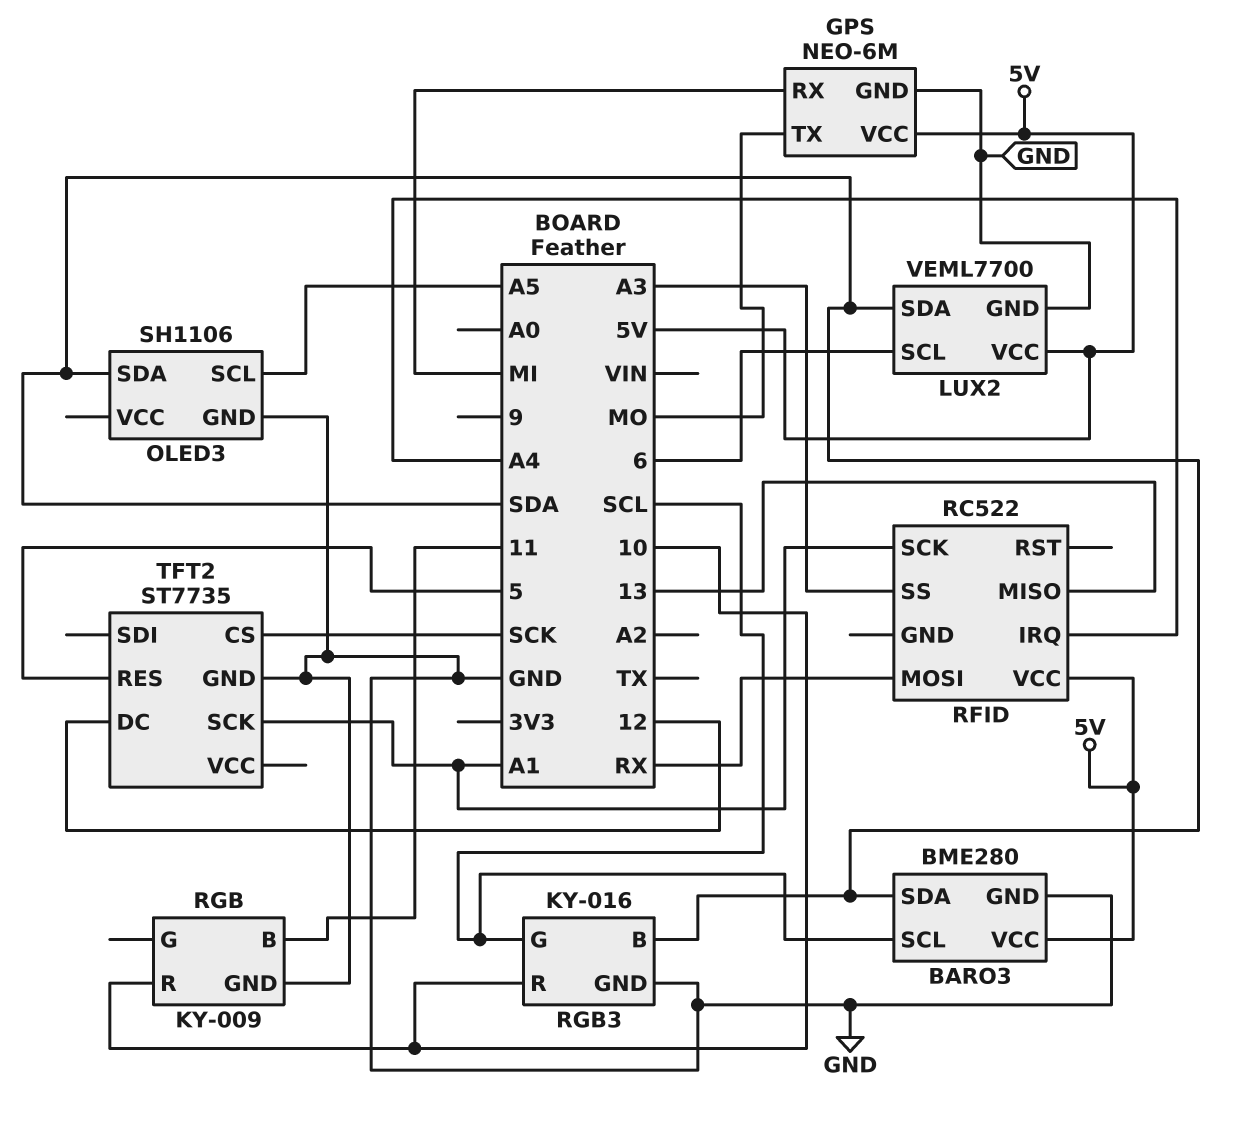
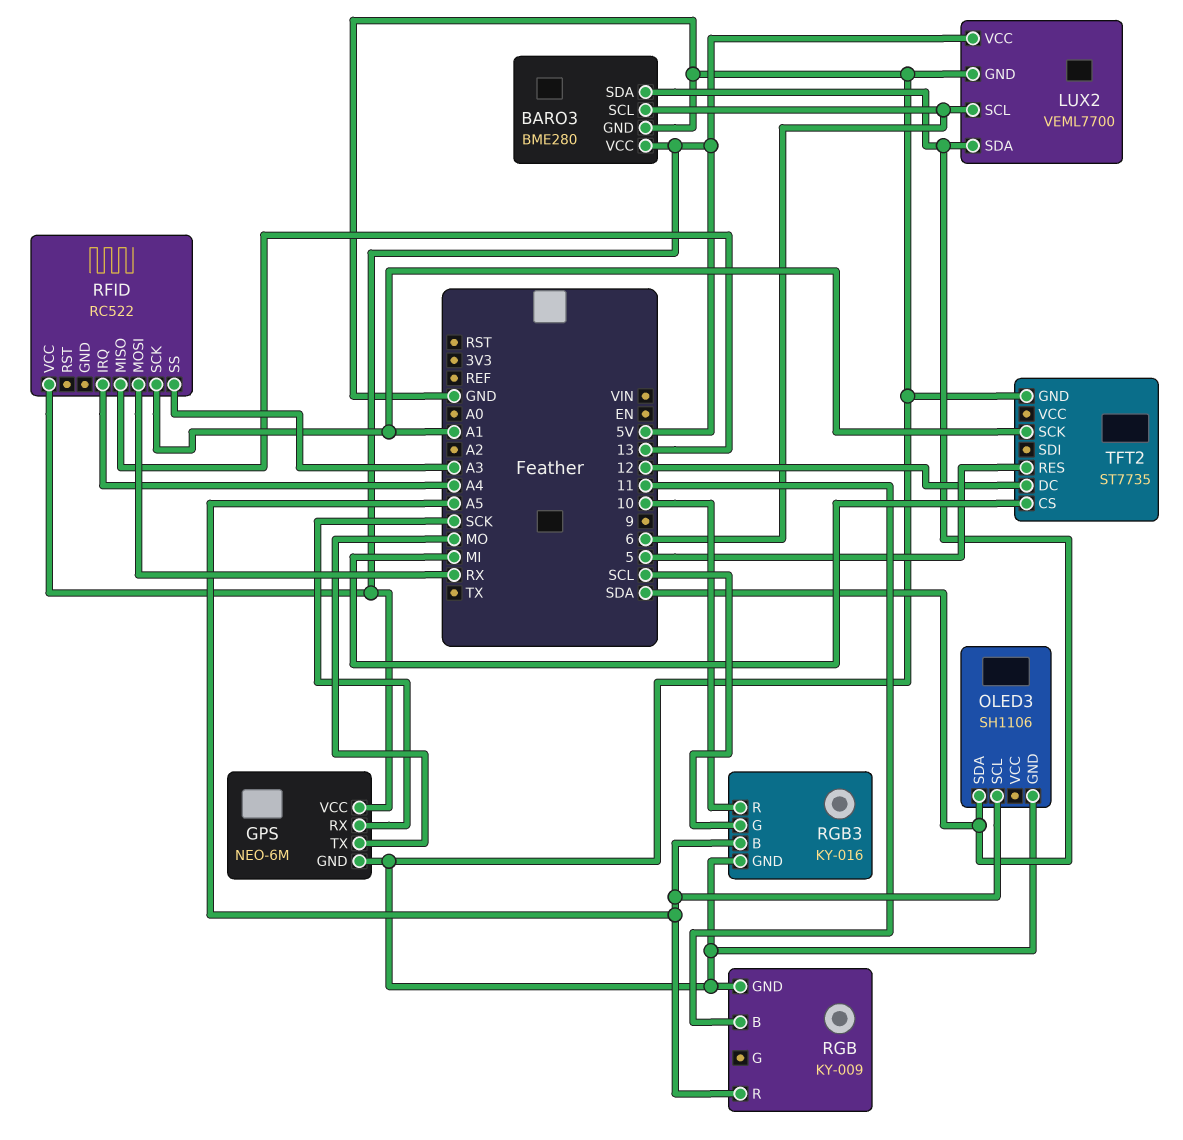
BARO3 pin SCL: SCL -> 6
GPS pin RX: MI -> SCK
RGB pin R: 10 -> A5
RGB3 pin B: SDA -> A5
TFT2 pin CS: SCK -> MI

